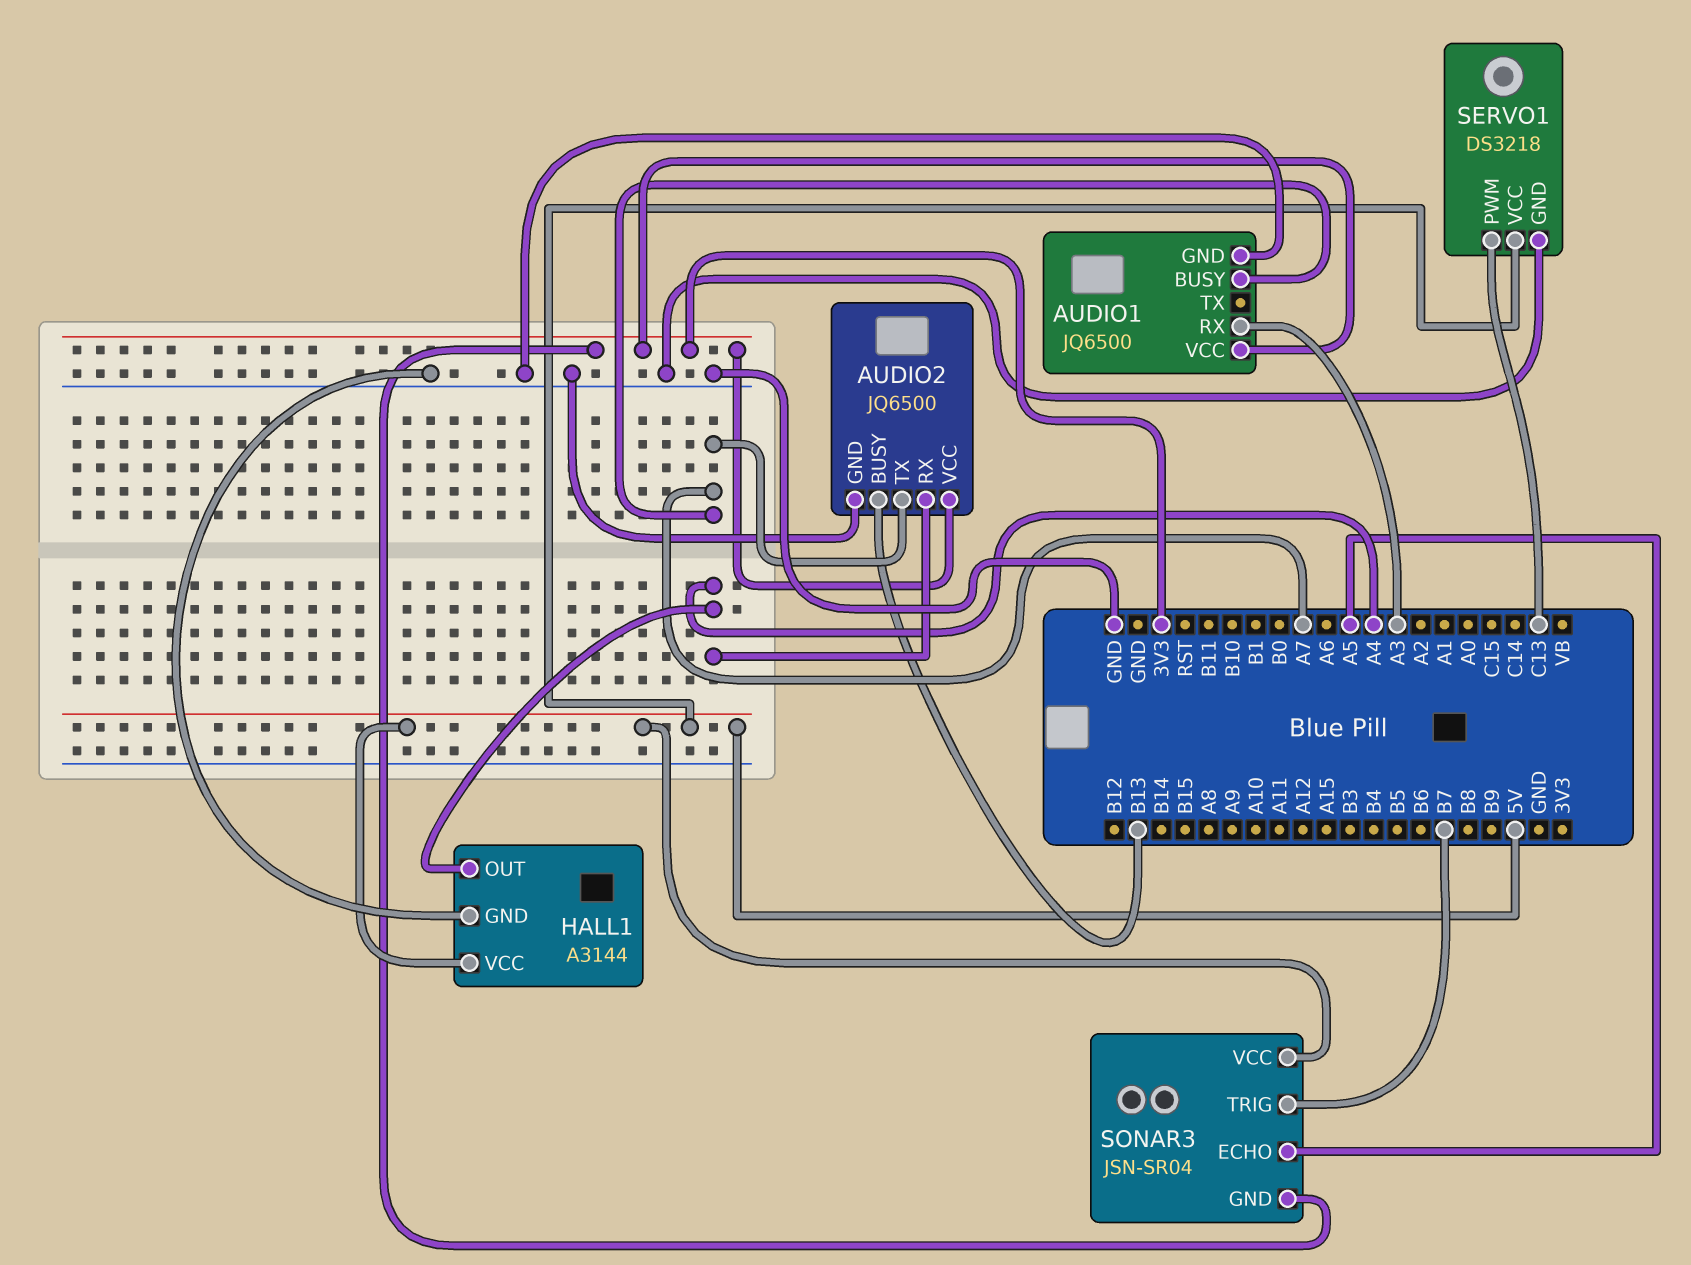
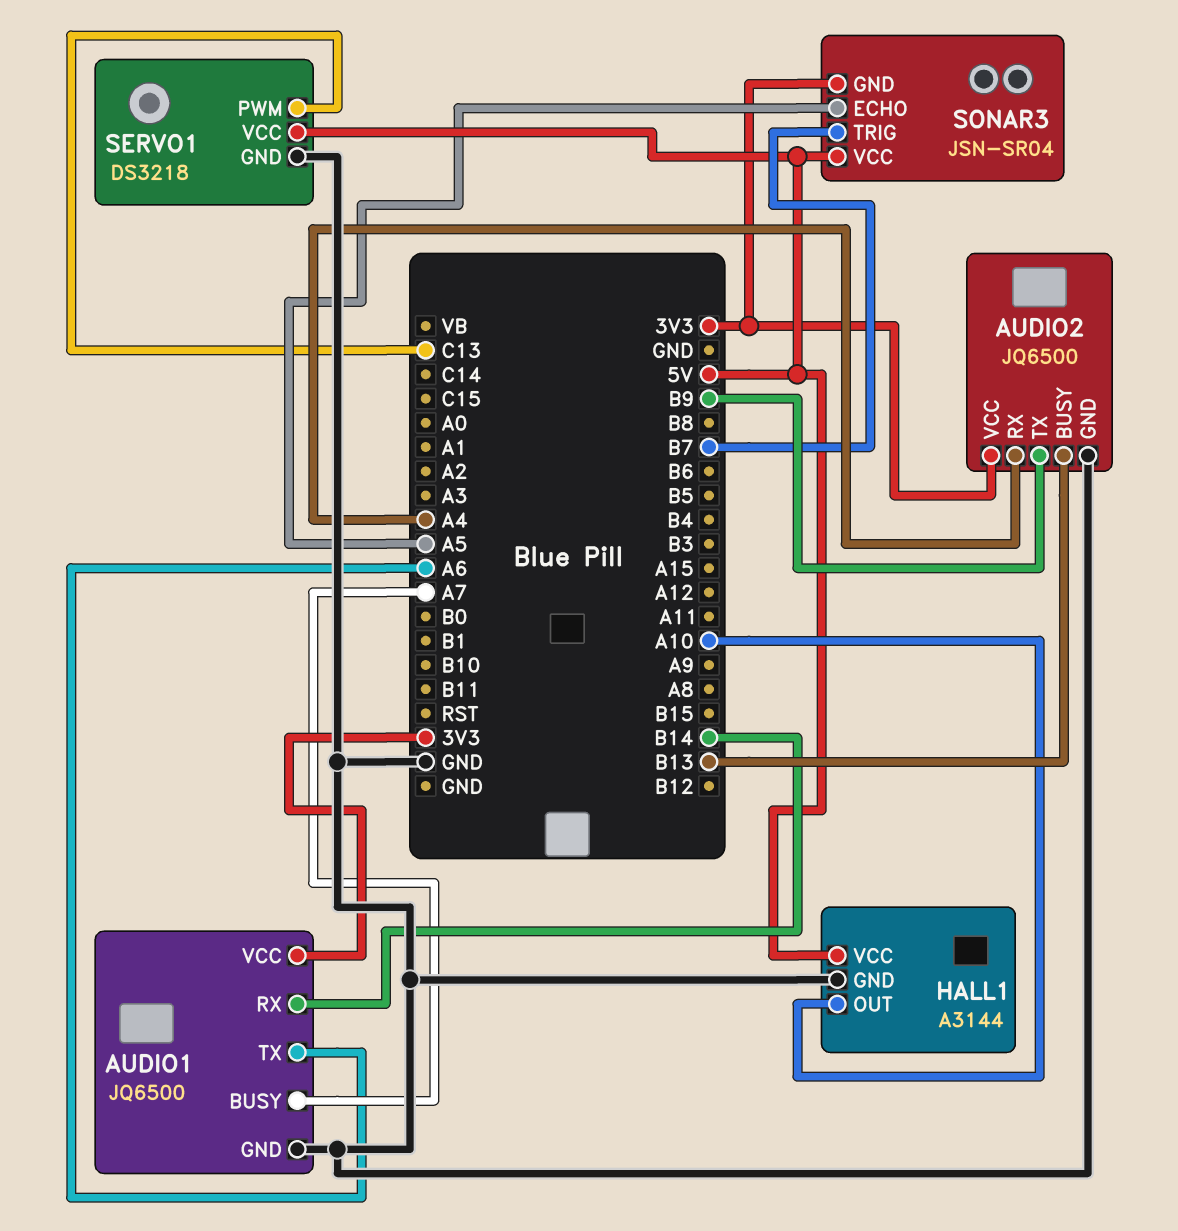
AUDIO1 pin RX: A3 -> B14
AUDIO1 pin TX: none -> A6
AUDIO2 pin TX: A7 -> B9
HALL1 pin OUT: A4 -> A10

